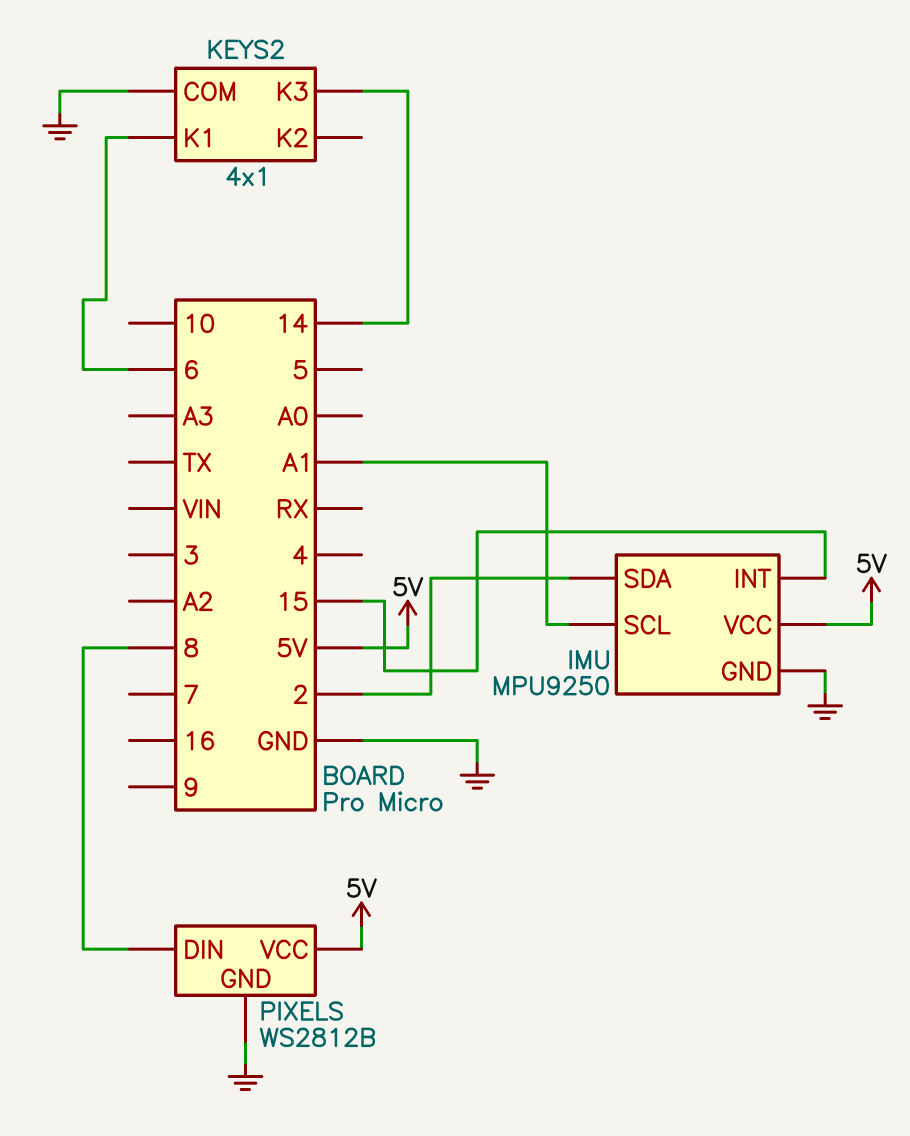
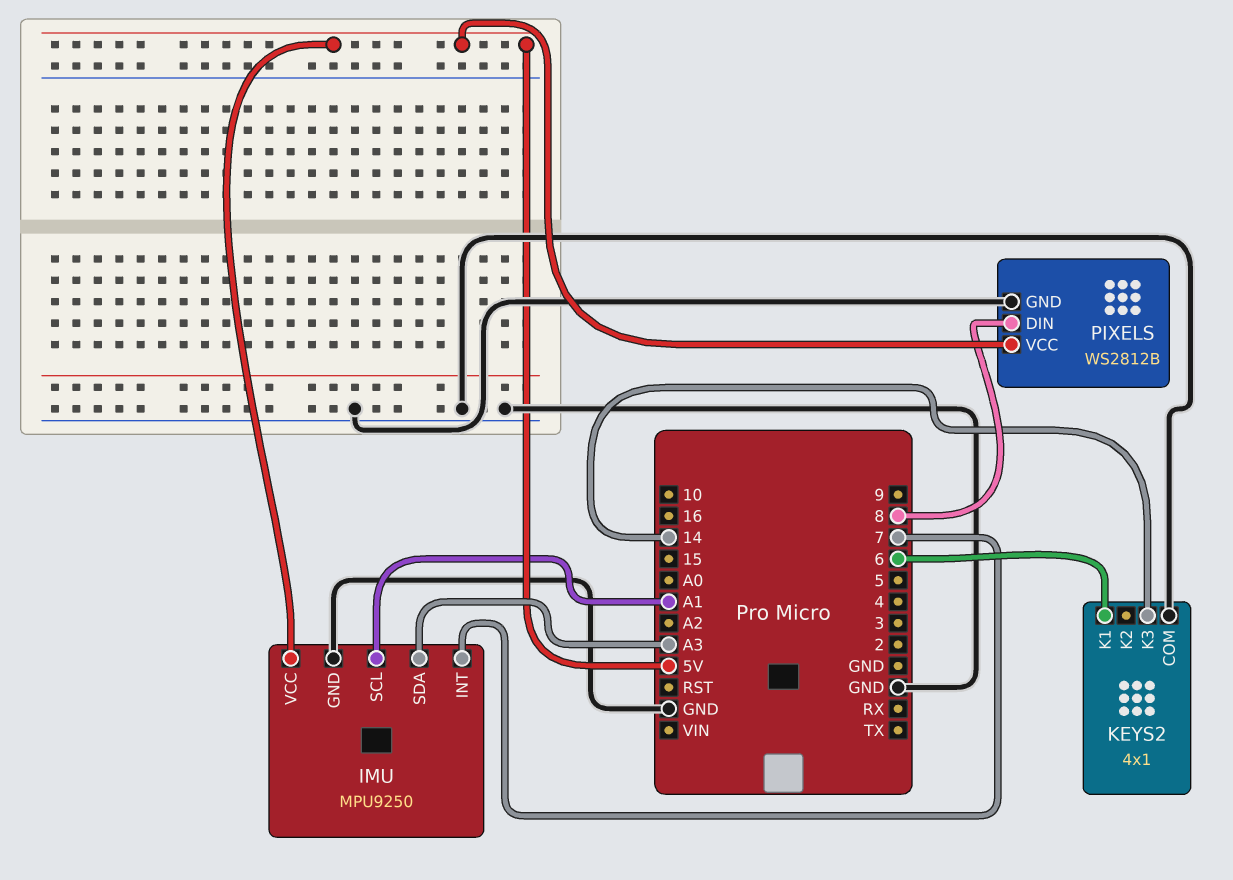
IMU pin INT: 15 -> 7
IMU pin SDA: 2 -> A3

